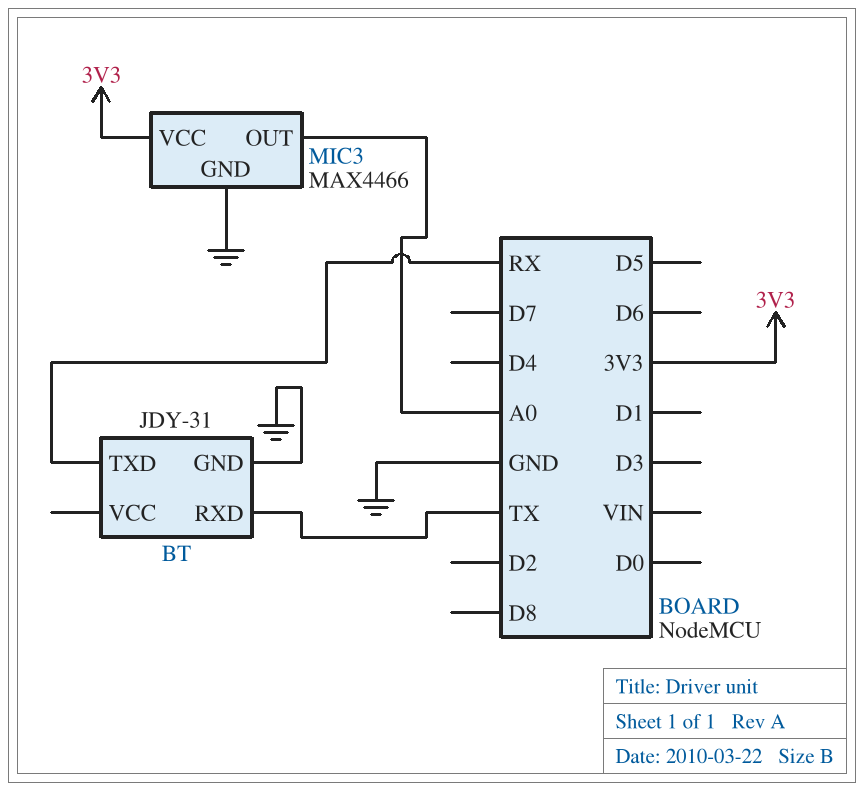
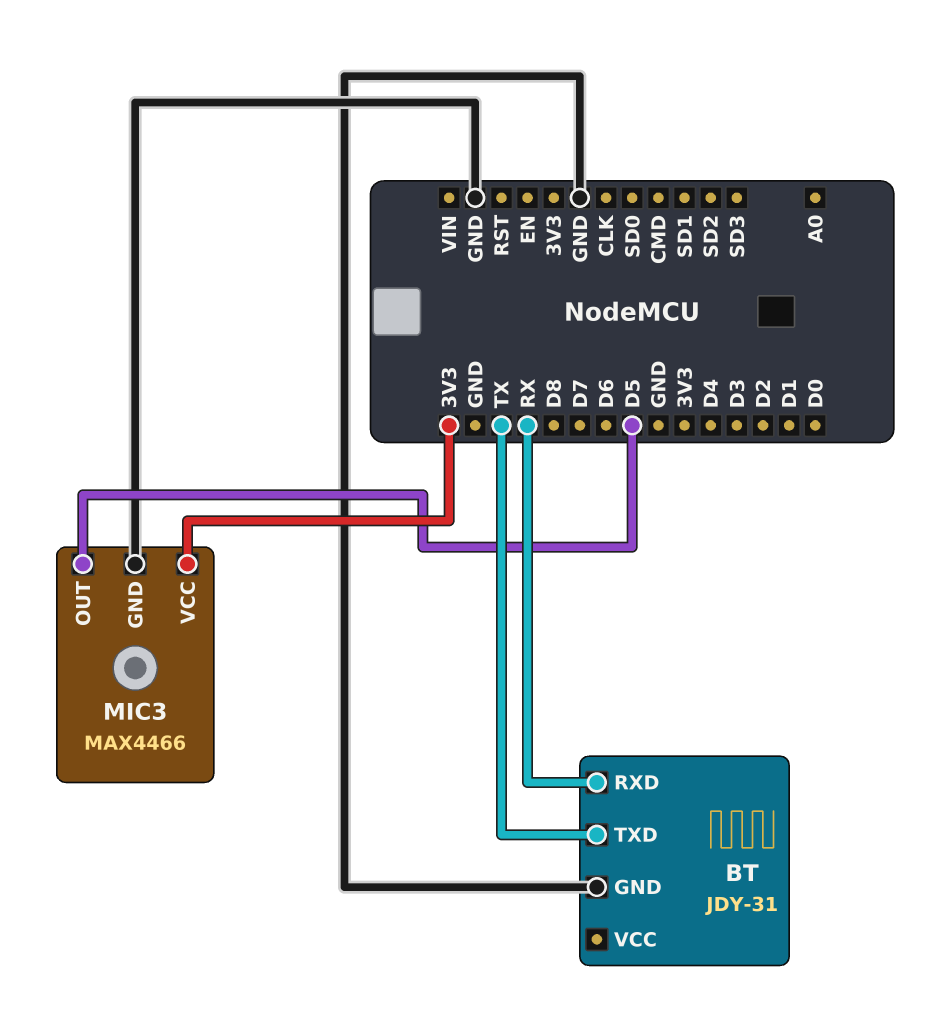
BT pin RXD: TX -> RX
BT pin TXD: RX -> TX
MIC3 pin OUT: A0 -> D5

